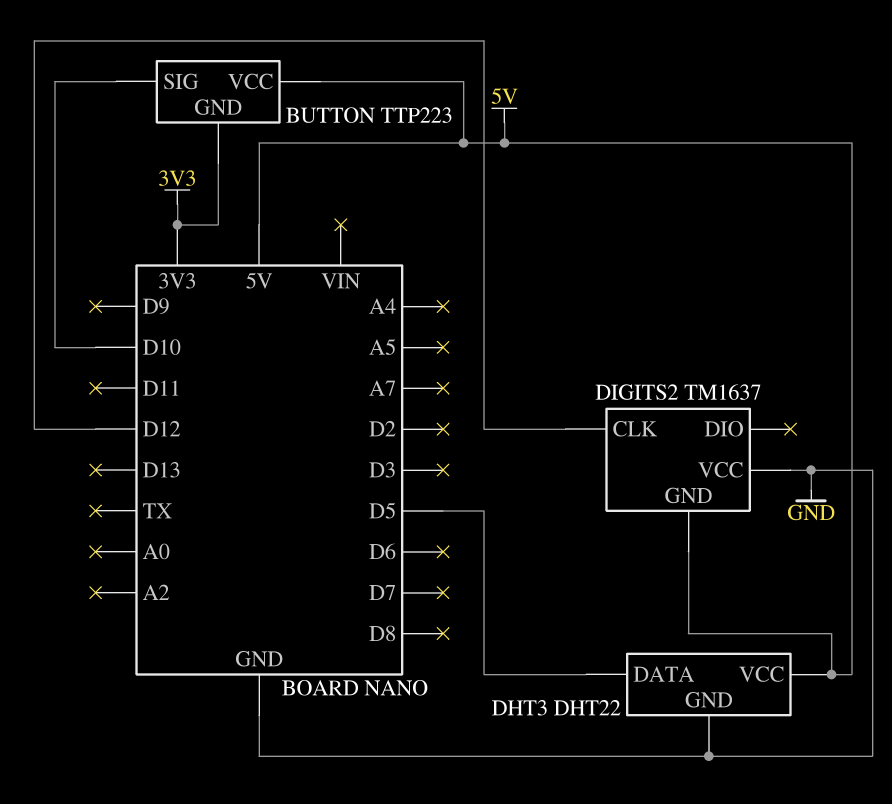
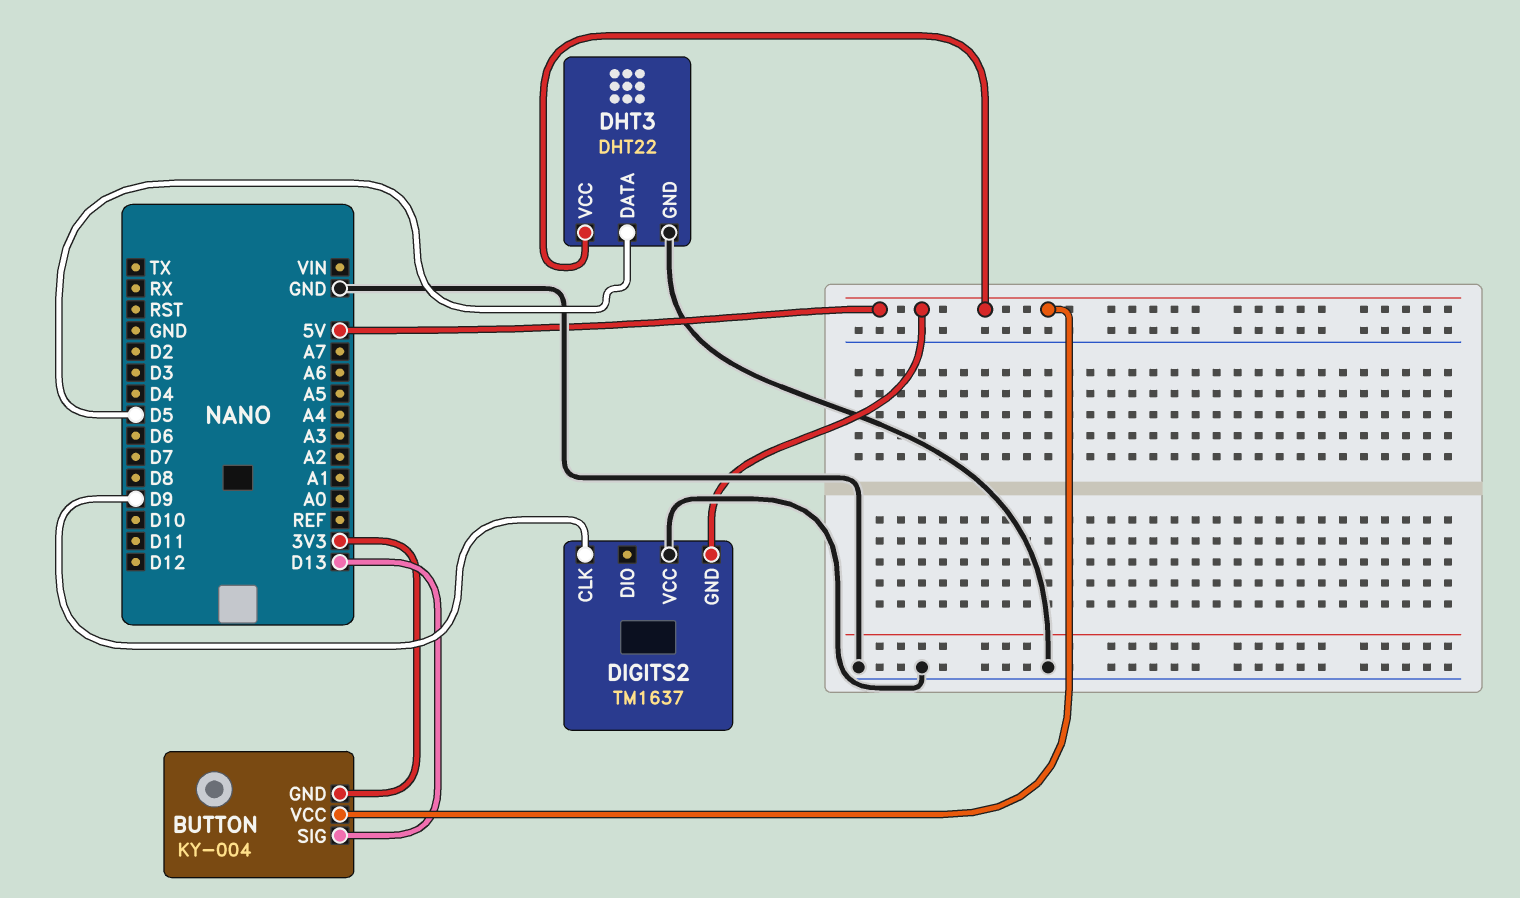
BUTTON: TTP223 -> KY-004
BUTTON pin SIG: D10 -> D13
DIGITS2 pin CLK: D12 -> D9

